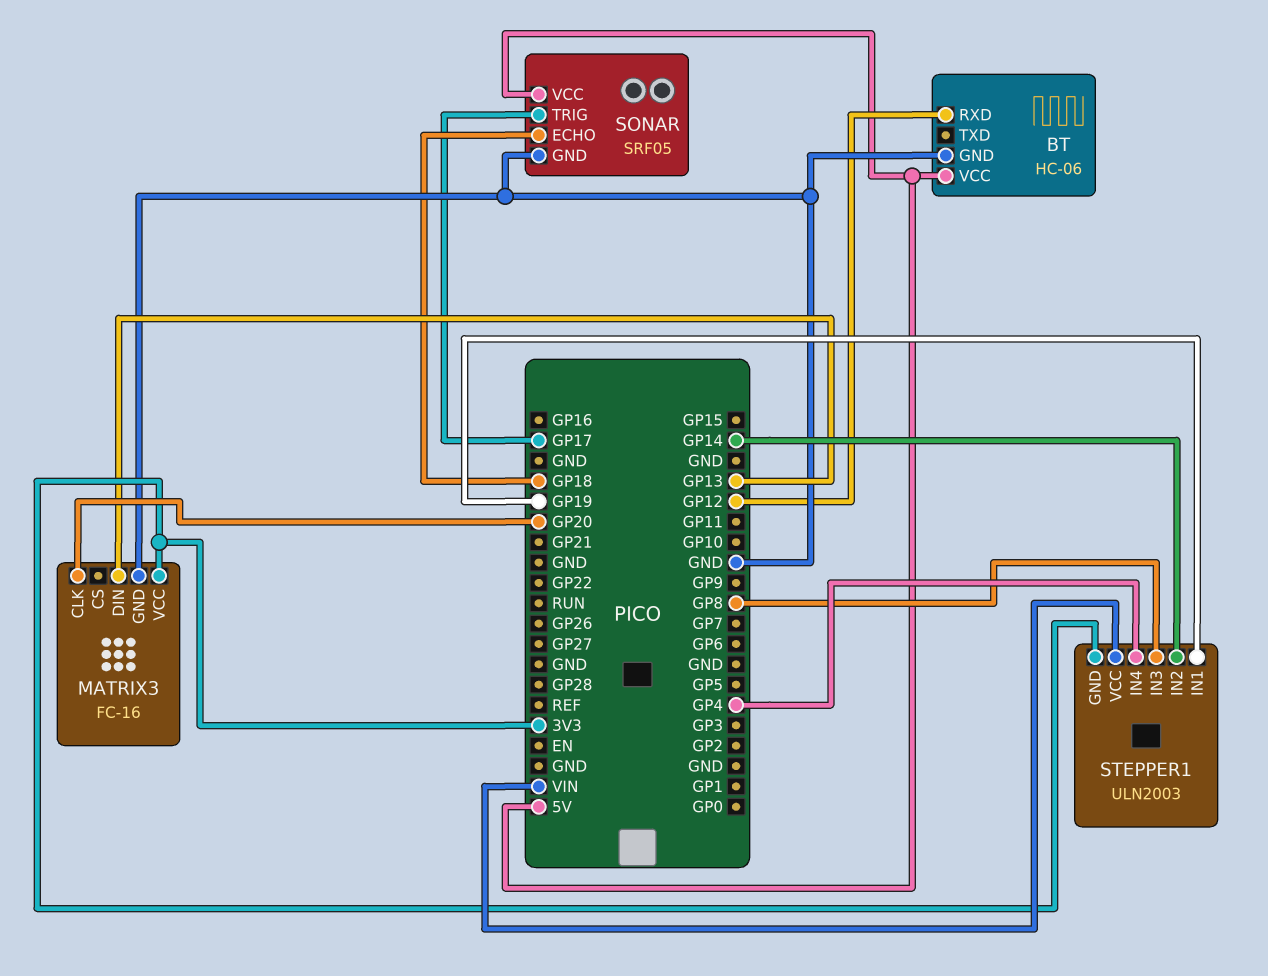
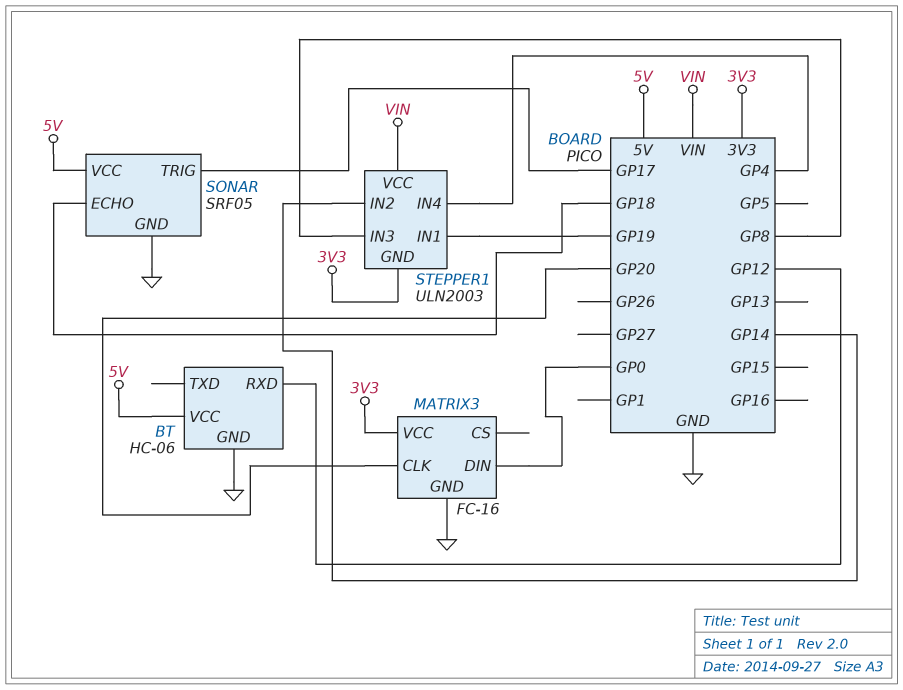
MATRIX3 pin DIN: GP13 -> GP0

